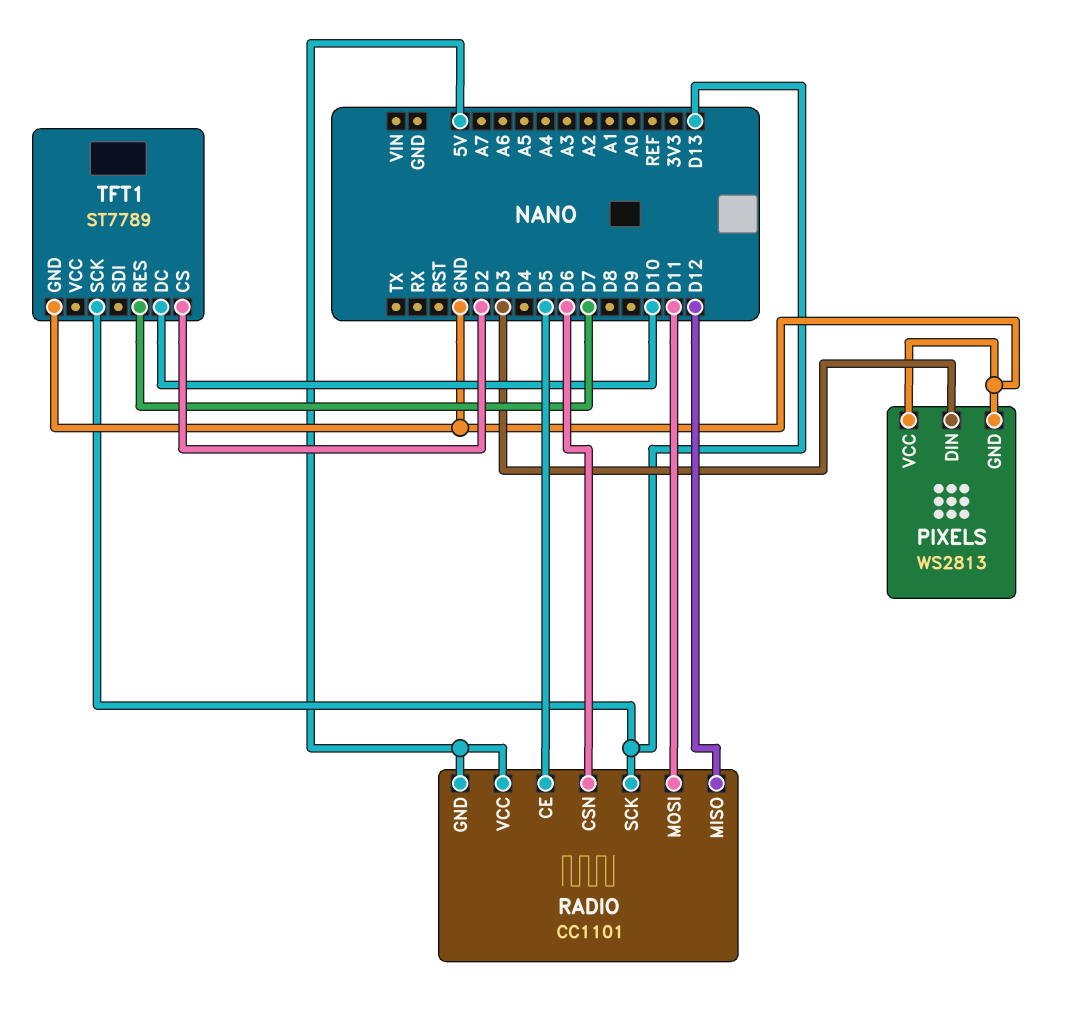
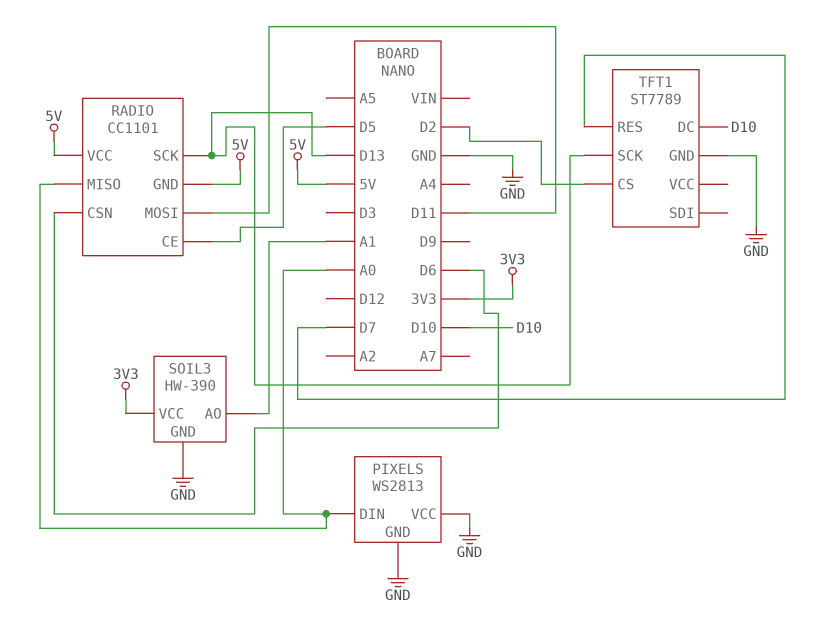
PIXELS pin DIN: D3 -> A0
RADIO pin MISO: D12 -> A0
SOIL3: none -> HW-390
SOIL3 pin AO: none -> A1
SOIL3 pin GND: none -> GND
SOIL3 pin VCC: none -> 3V3

